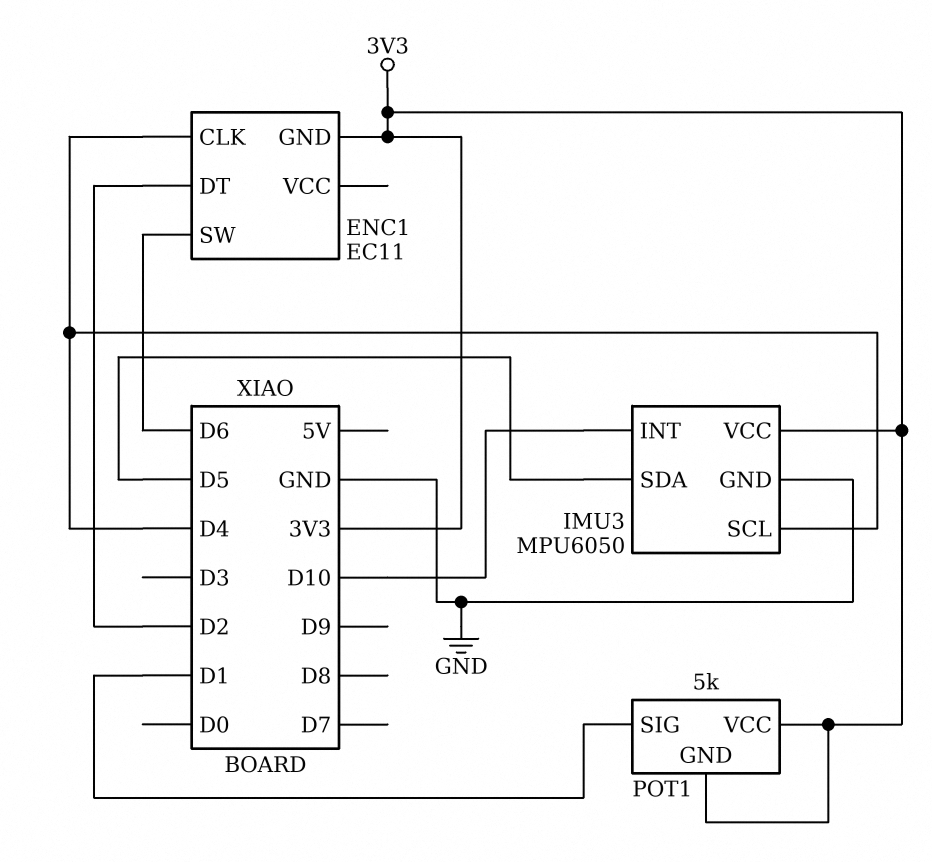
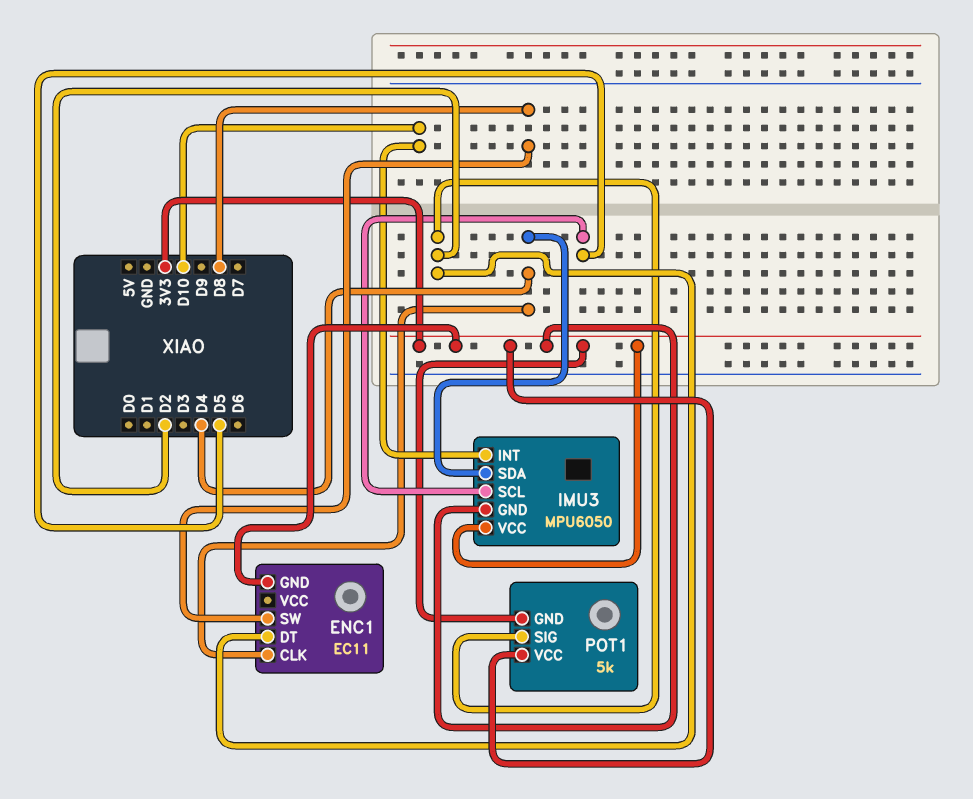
ENC1 pin SW: D6 -> D8
IMU3 pin GND: GND -> 3V3
IMU3 pin SCL: D4 -> D5
IMU3 pin SDA: D5 -> D4
POT1 pin SIG: D1 -> D2

